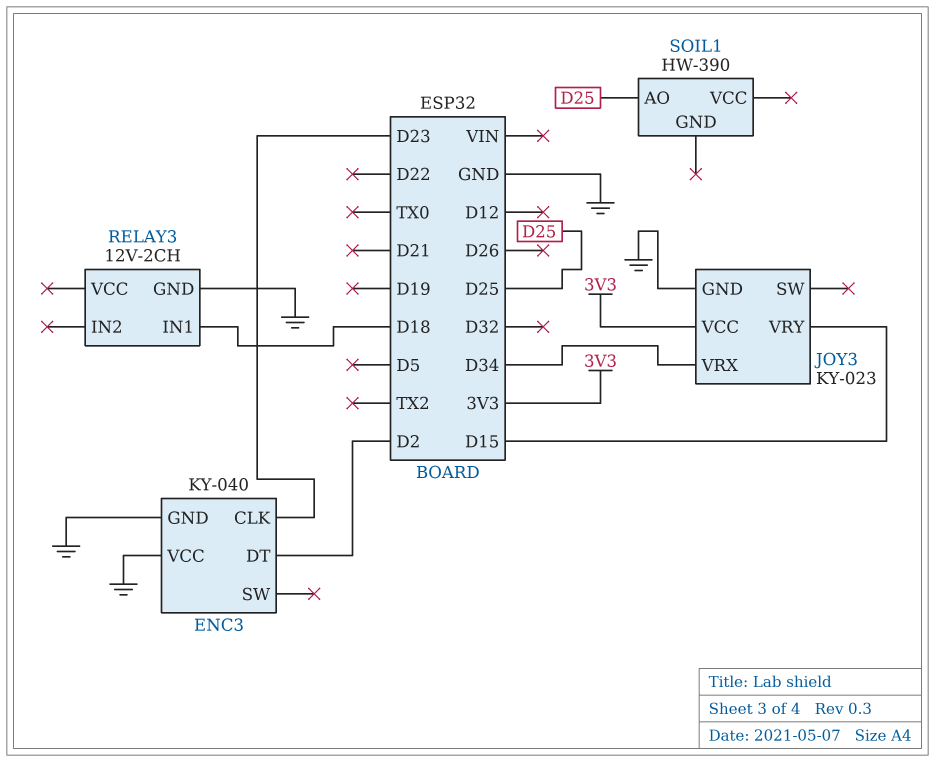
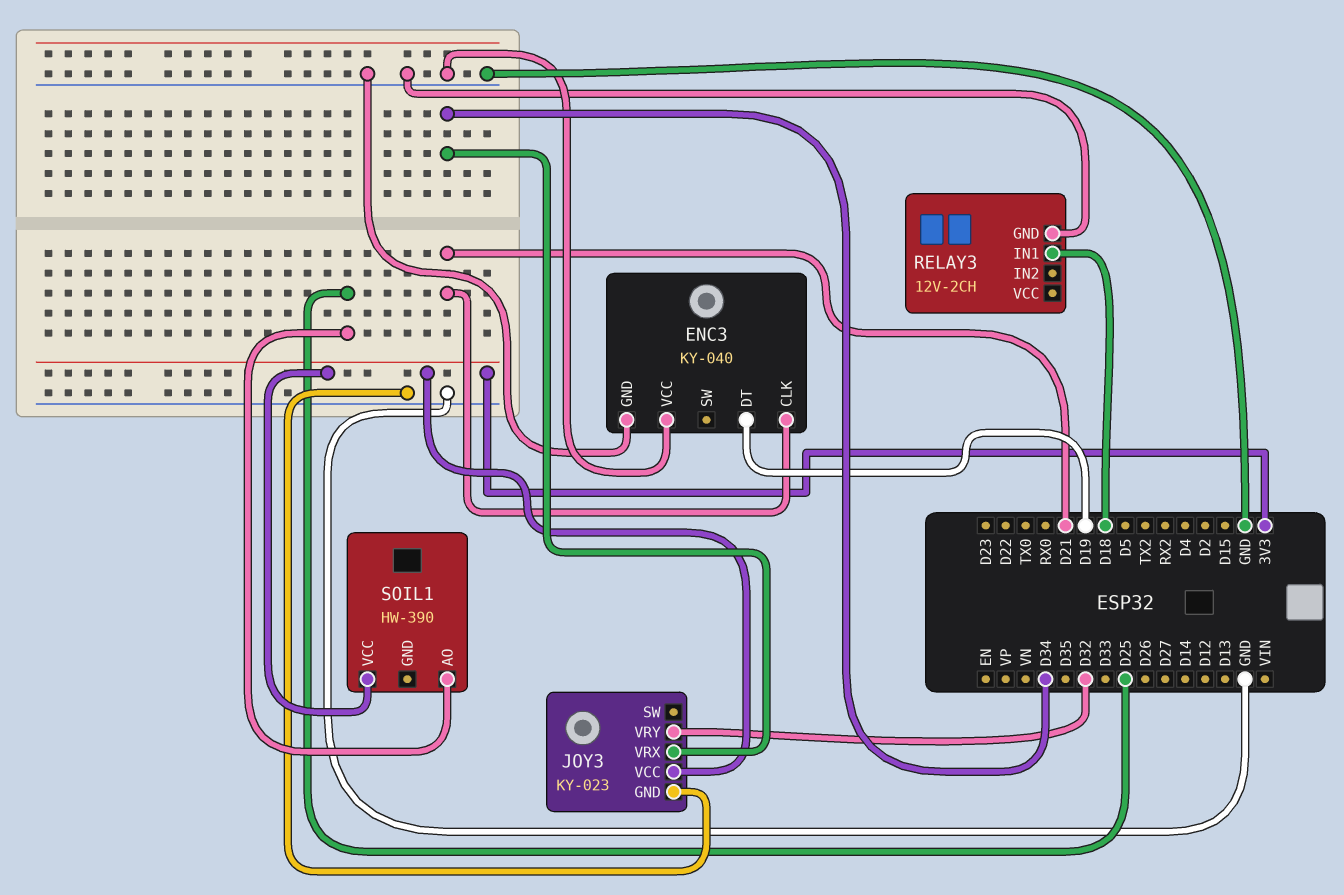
ENC3 pin CLK: D23 -> D21
ENC3 pin DT: D2 -> D19
JOY3 pin VRY: D15 -> D32
SOIL1 pin VCC: none -> 3V3

